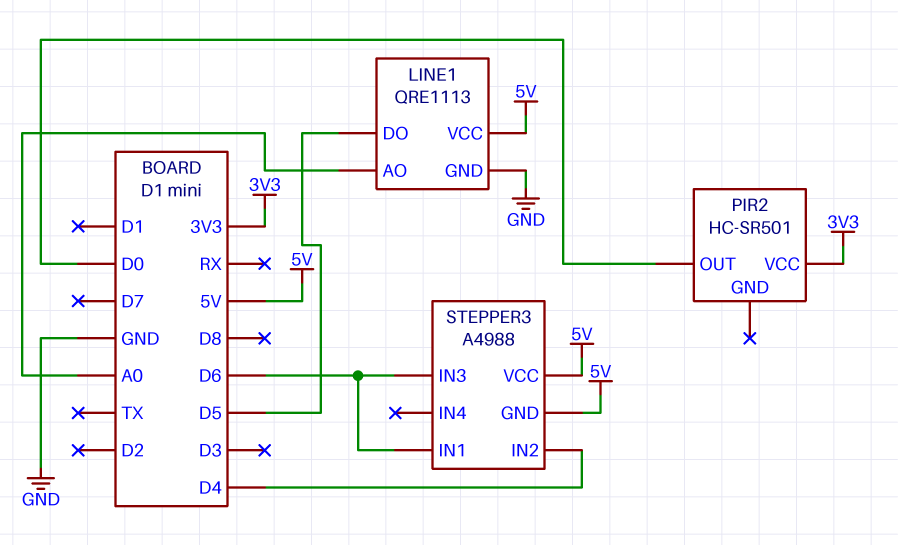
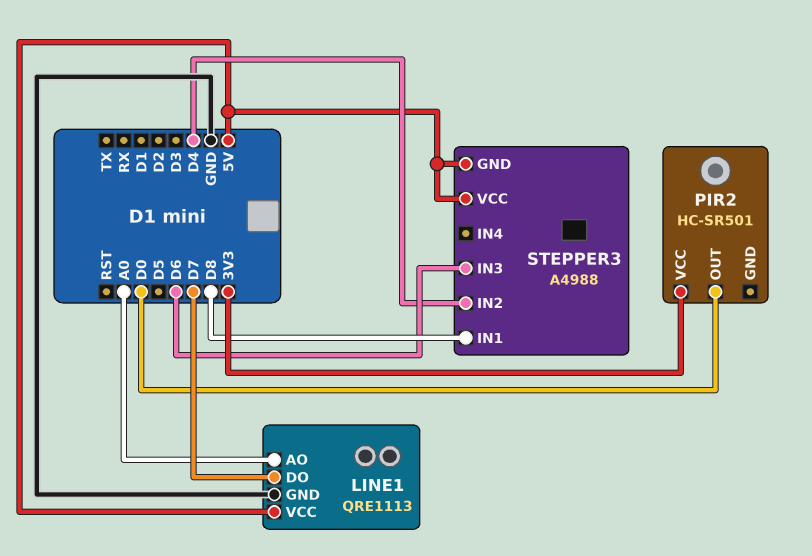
LINE1 pin DO: D5 -> D7
STEPPER3 pin IN1: D6 -> D8

